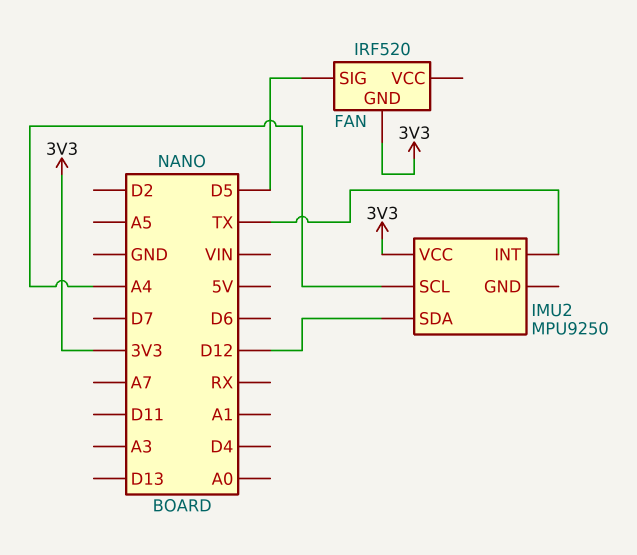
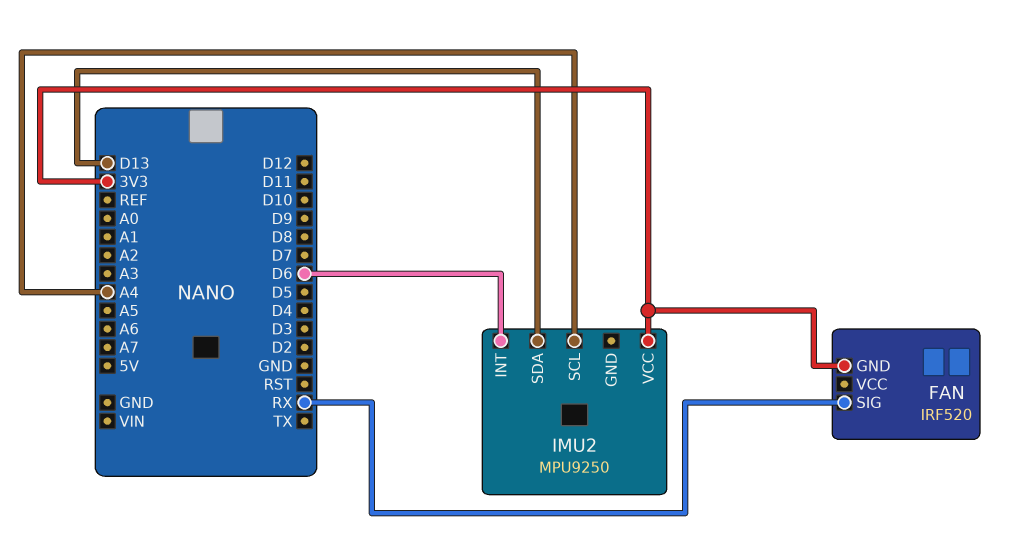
FAN pin SIG: D5 -> RX
IMU2 pin INT: TX -> D6
IMU2 pin SDA: D12 -> D13

